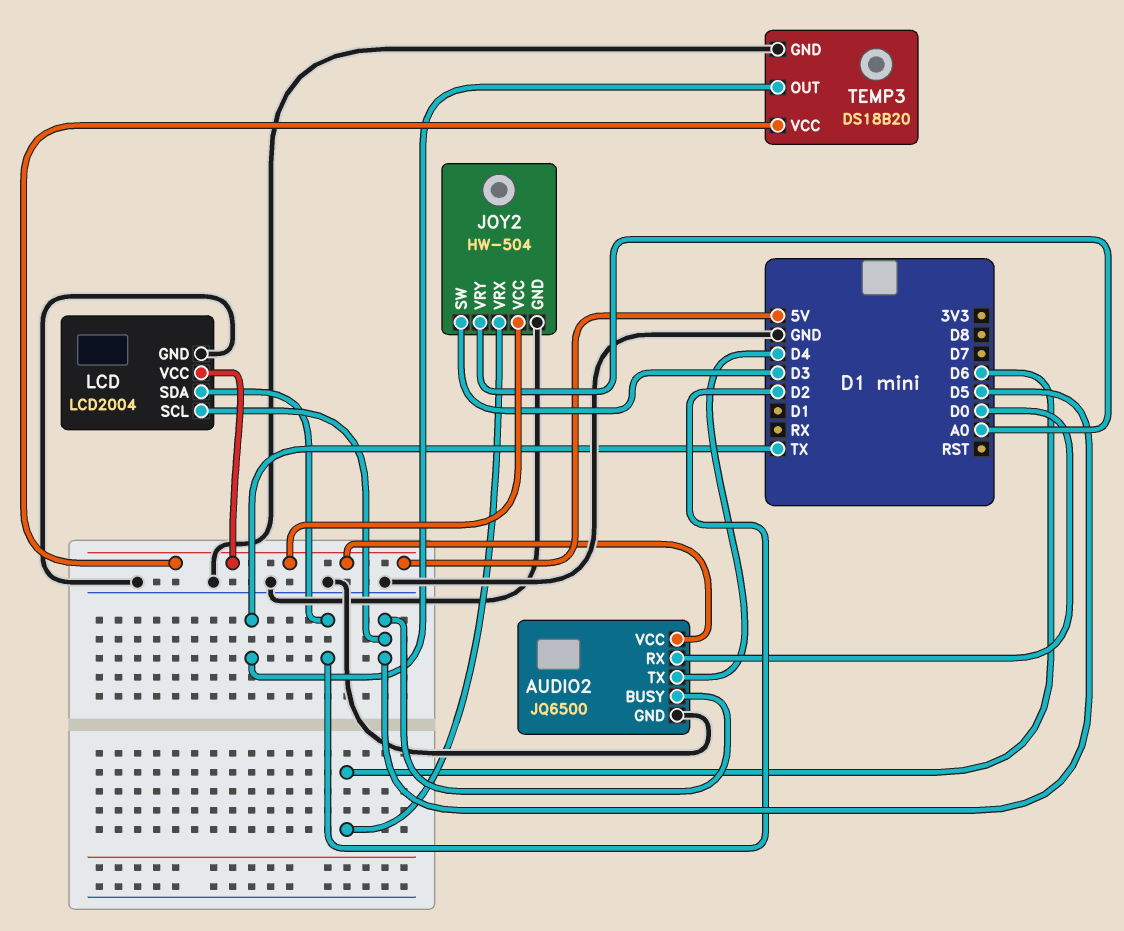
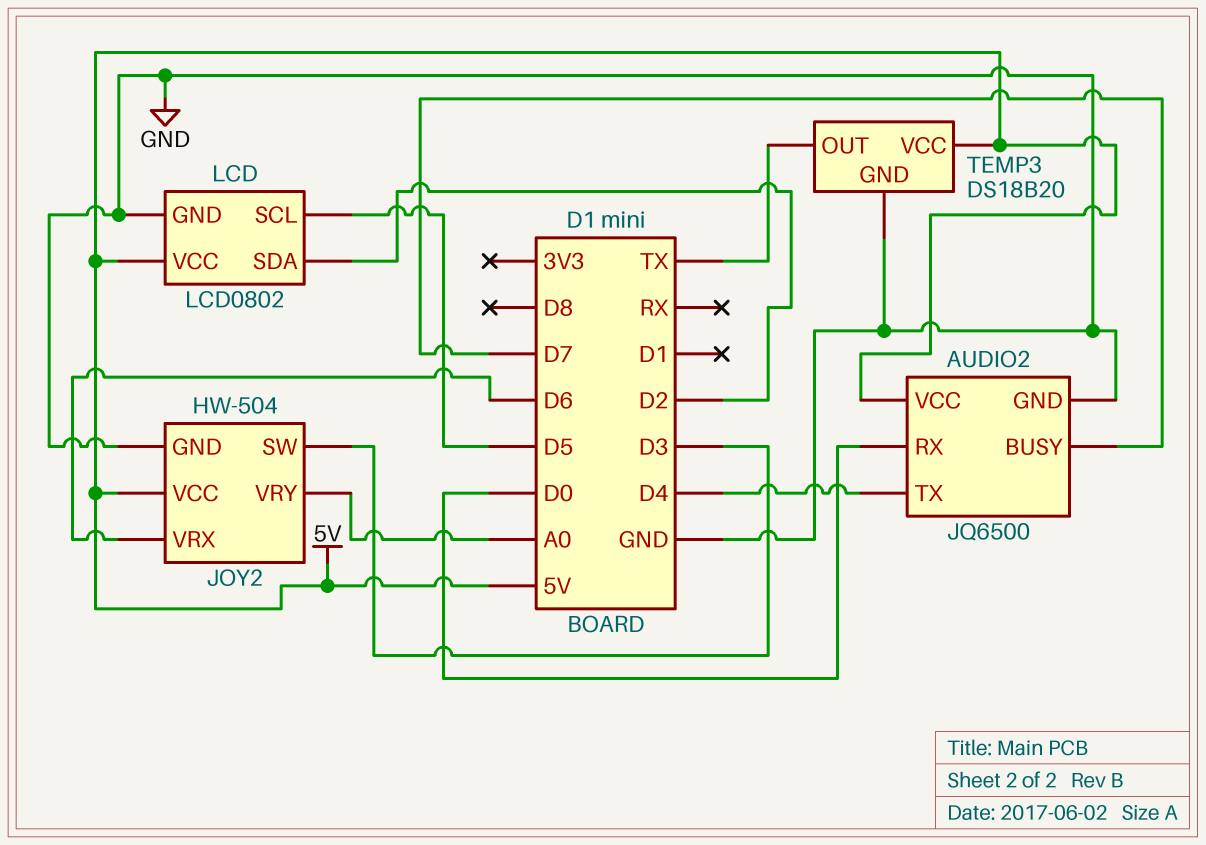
AUDIO2 pin BUSY: D5 -> D7
LCD: LCD2004 -> LCD0802

